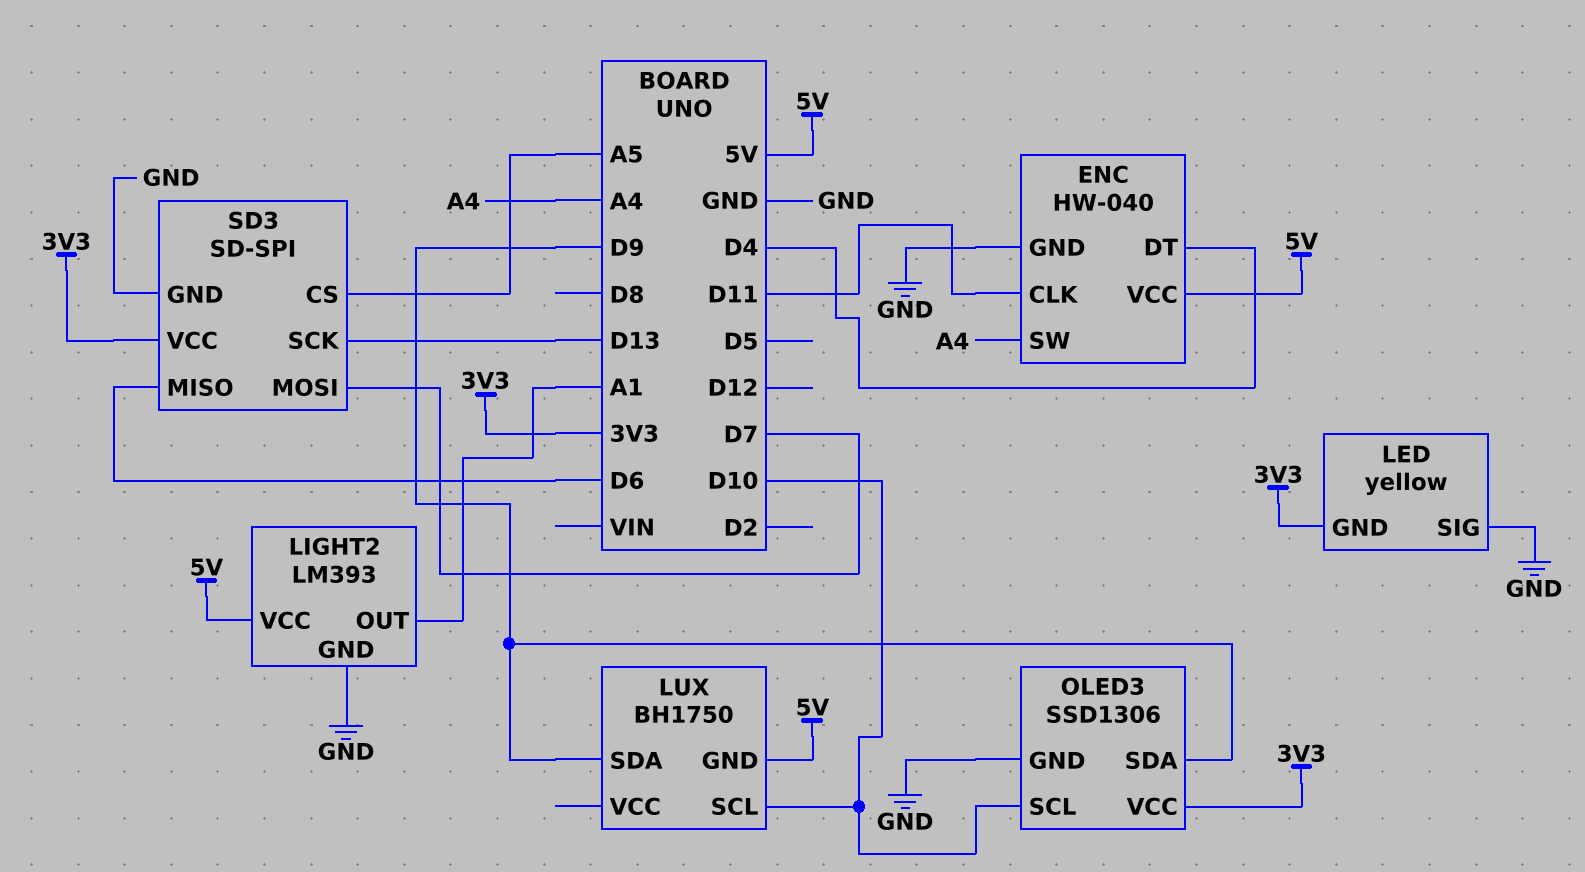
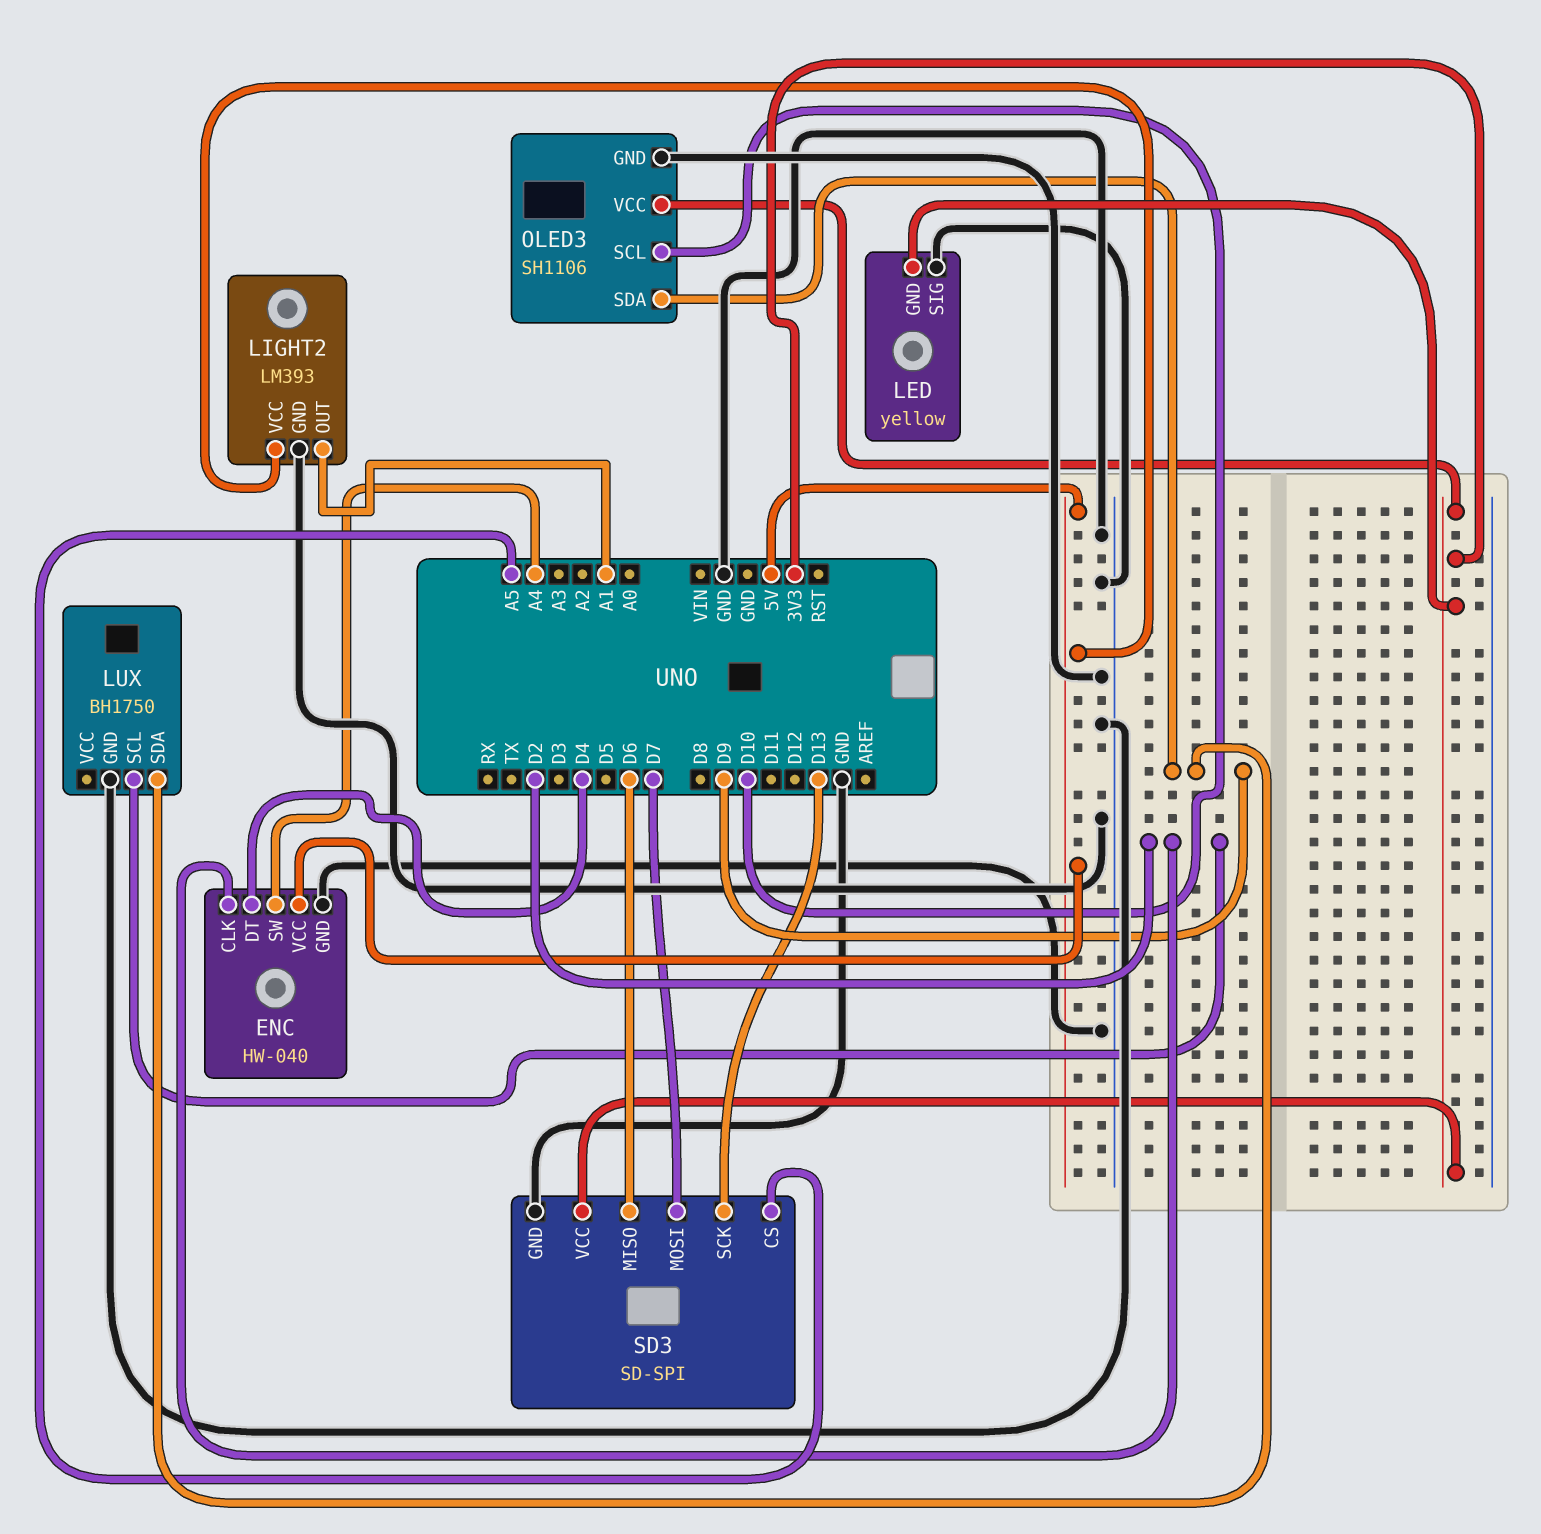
ENC pin CLK: D11 -> D2
LUX pin GND: 5V -> GND
LUX pin SCL: D10 -> D2
OLED3: SSD1306 -> SH1106

